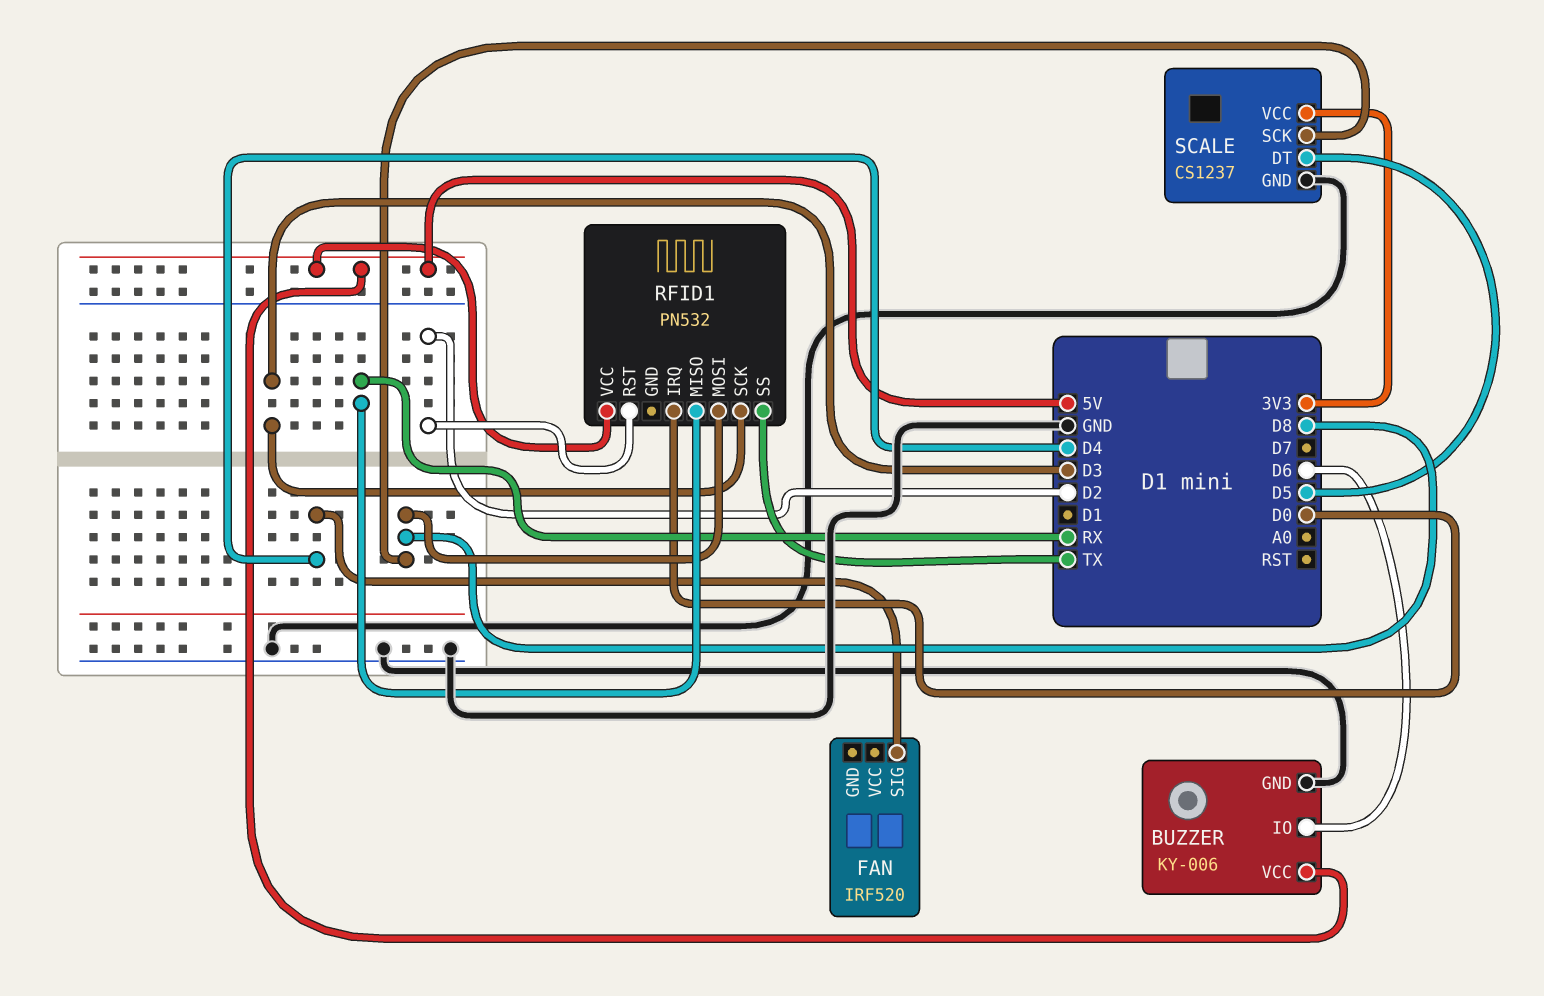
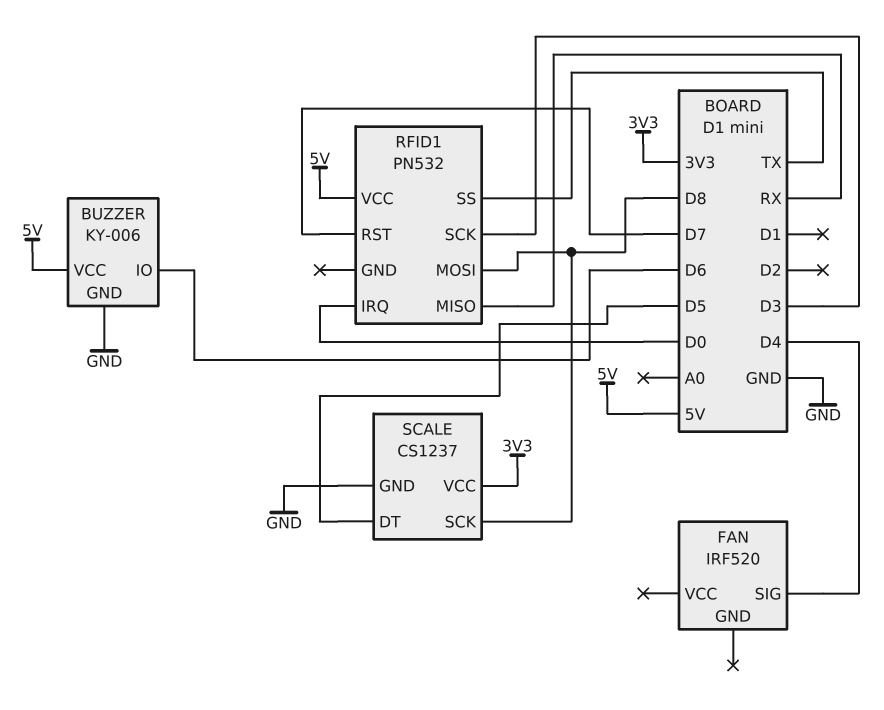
RFID1 pin RST: D2 -> D7

